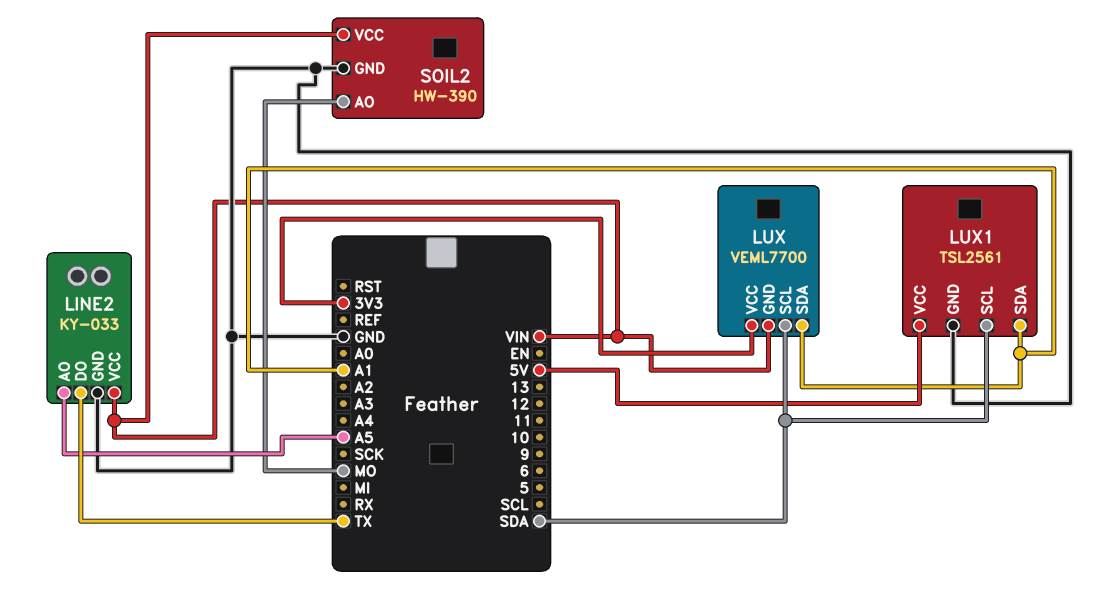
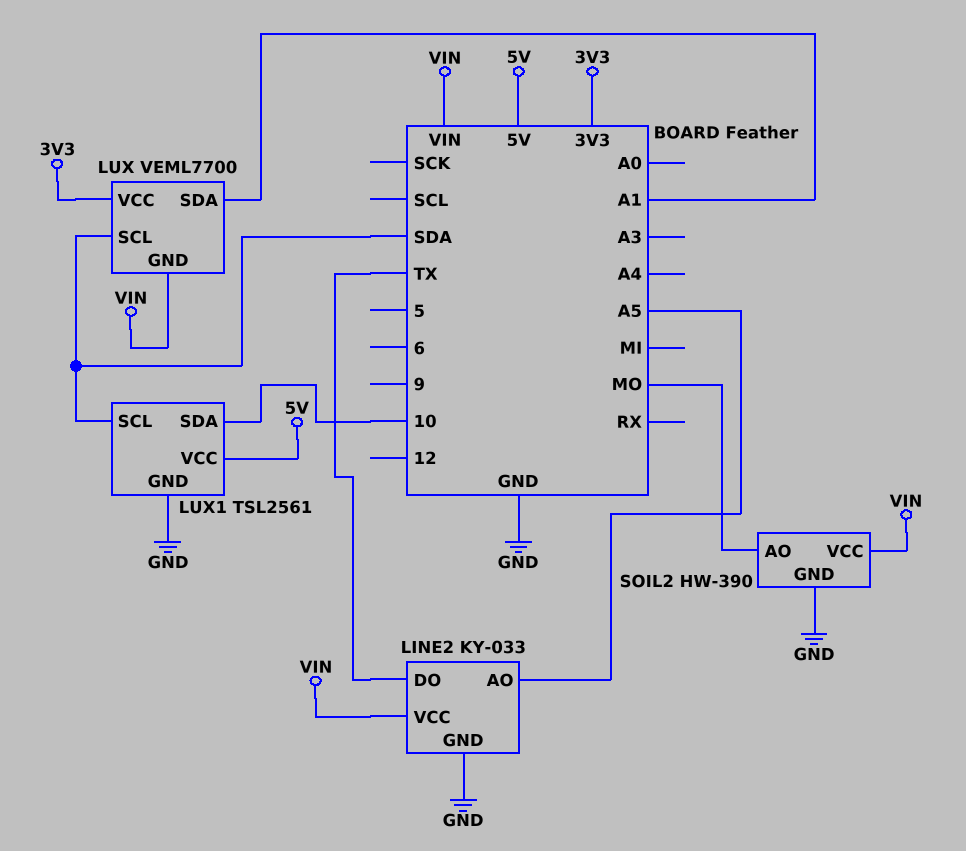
LUX1 pin SDA: A1 -> 10

